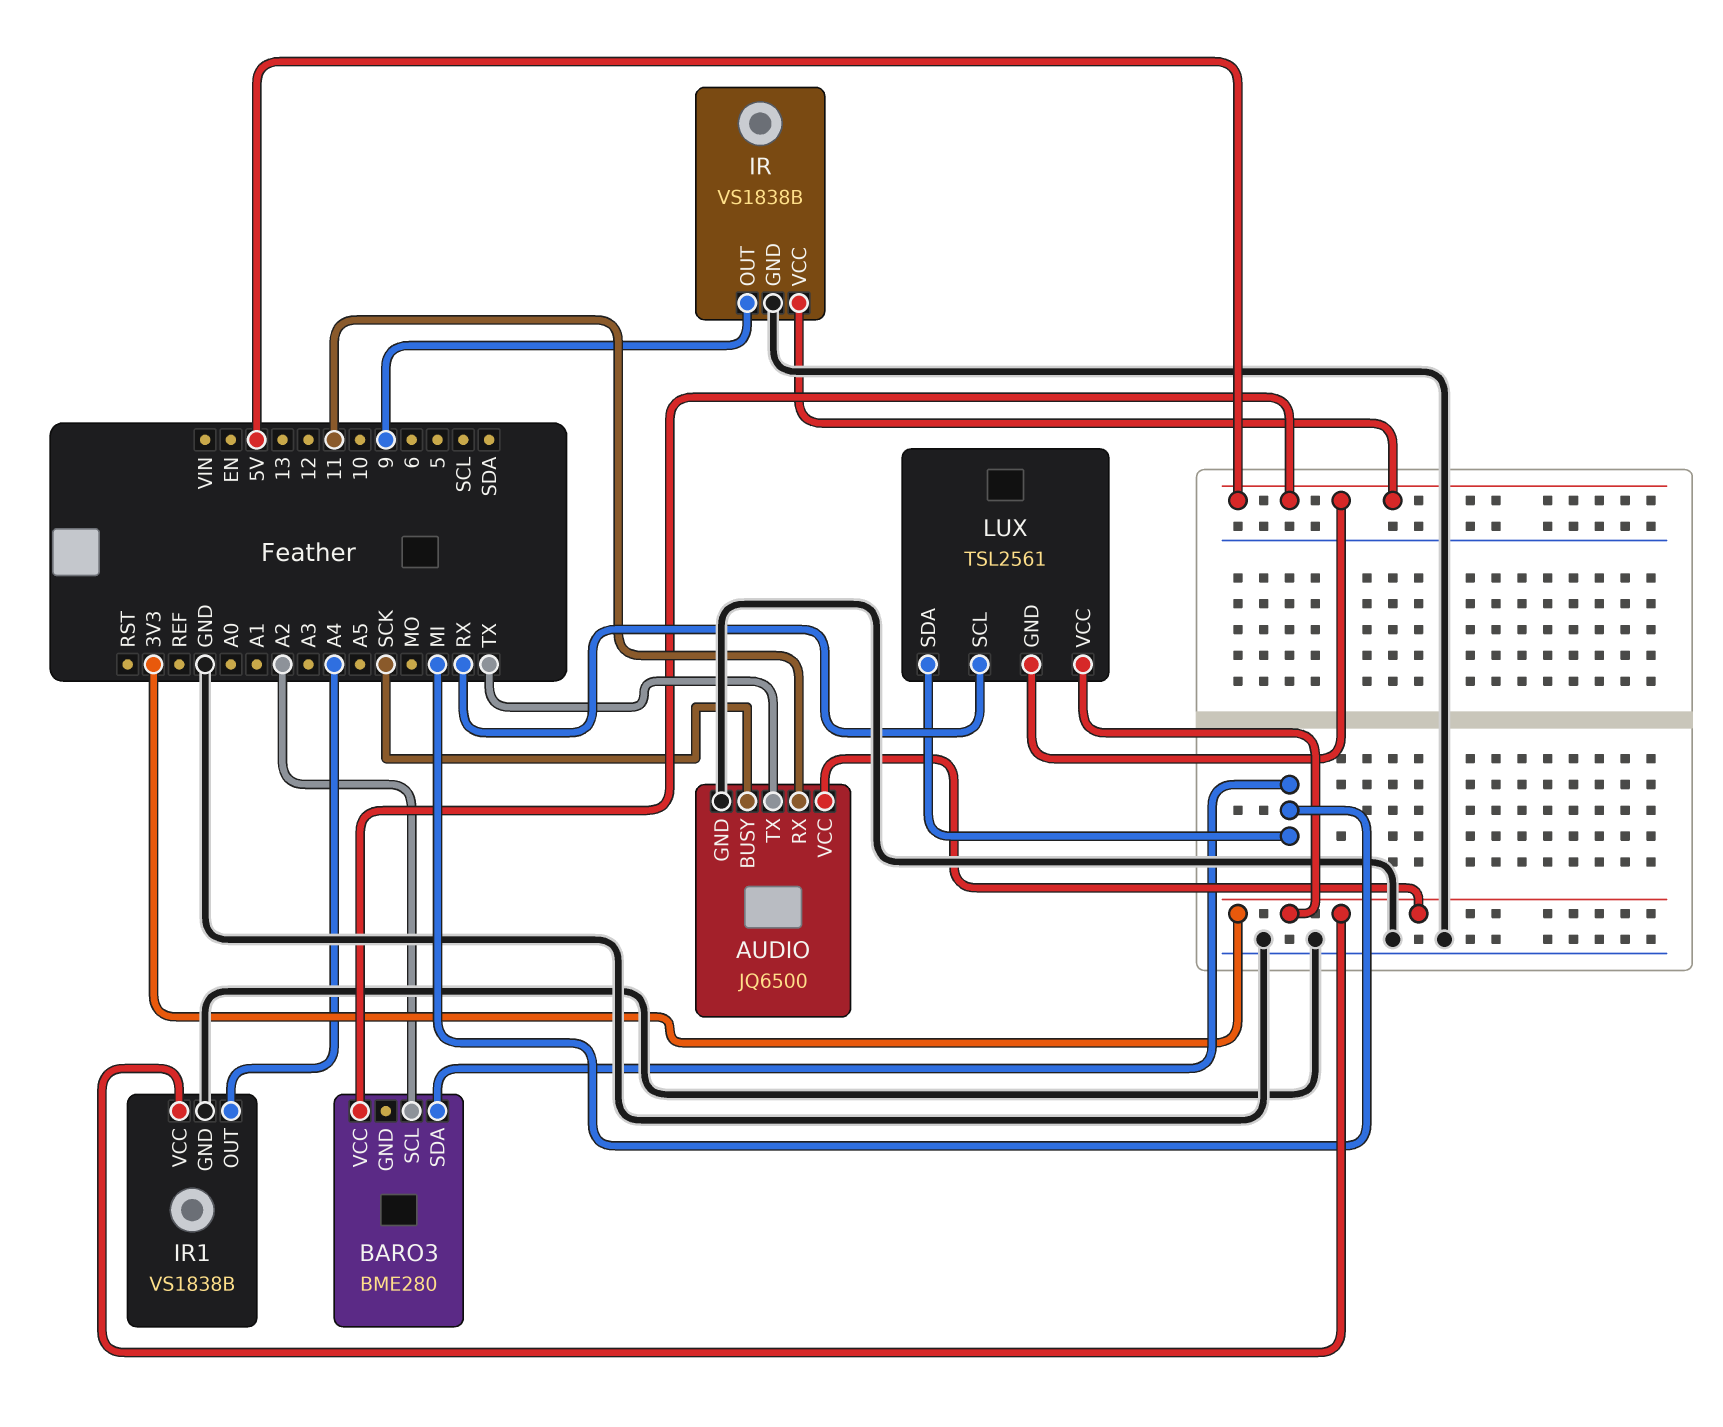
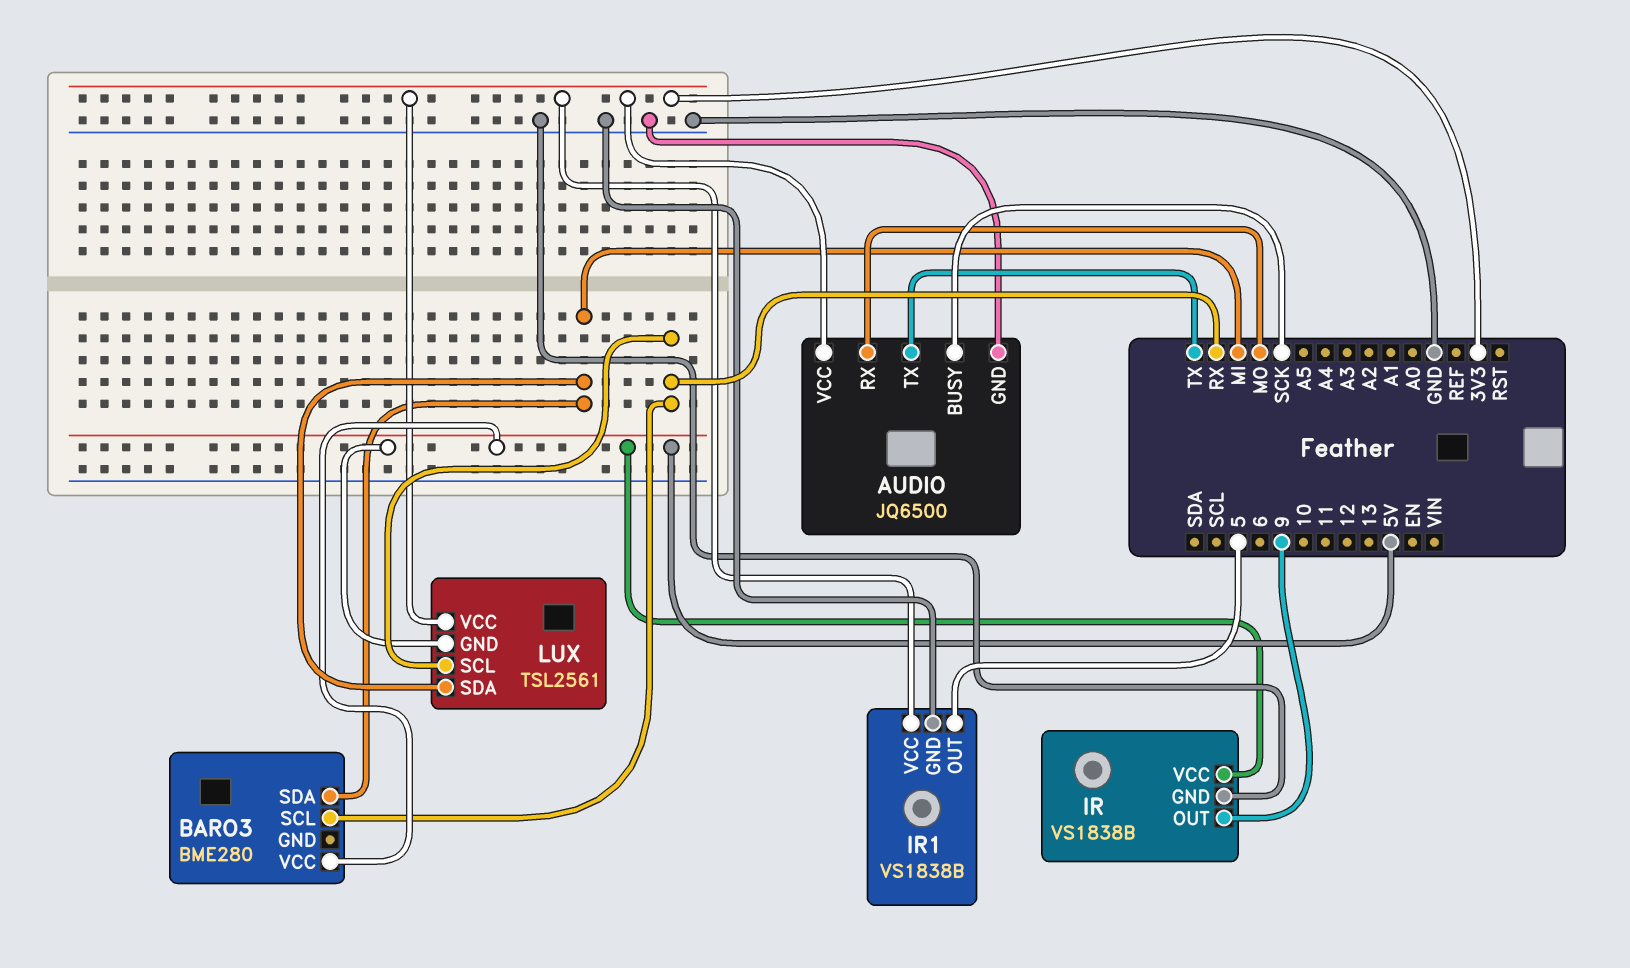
AUDIO pin RX: 11 -> MO
BARO3 pin SCL: A2 -> RX
IR1 pin OUT: A4 -> 5

